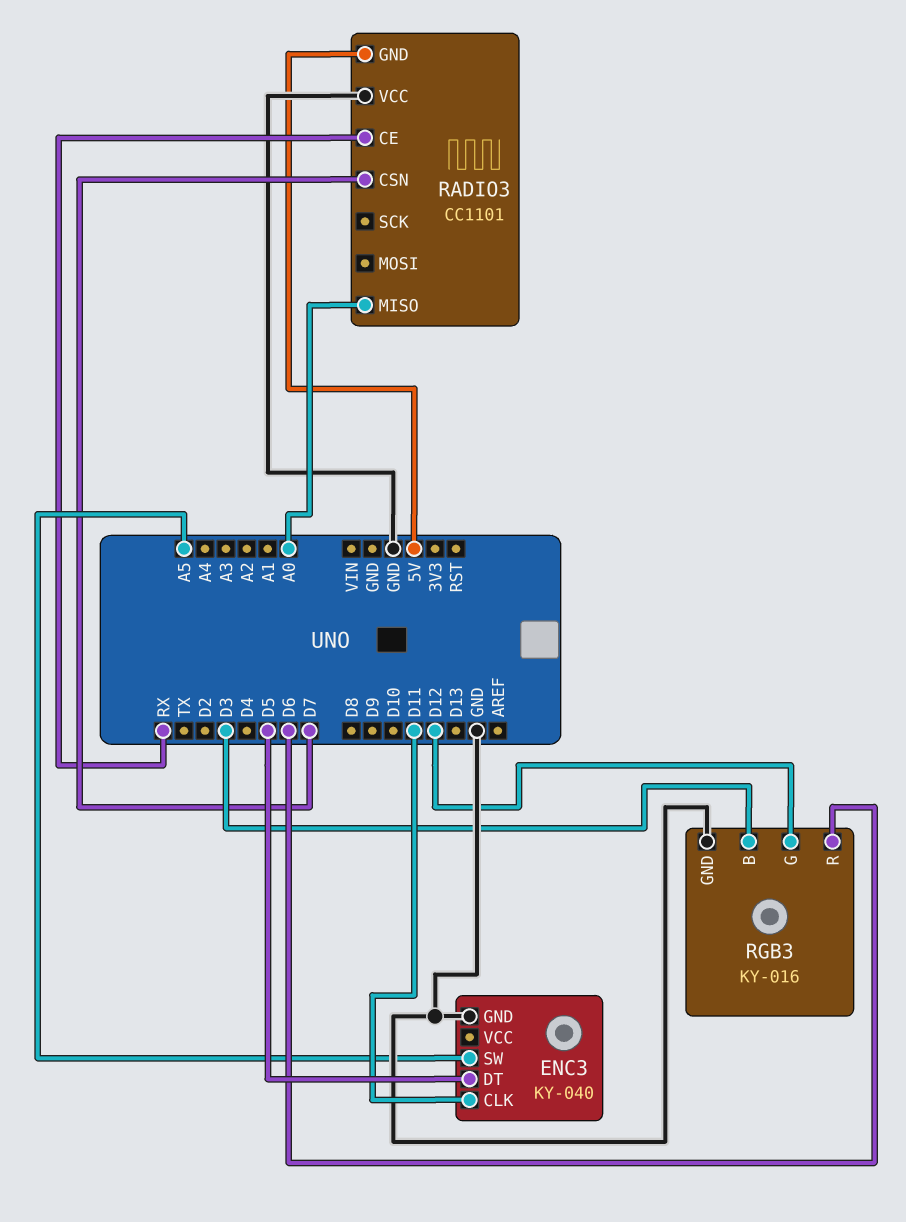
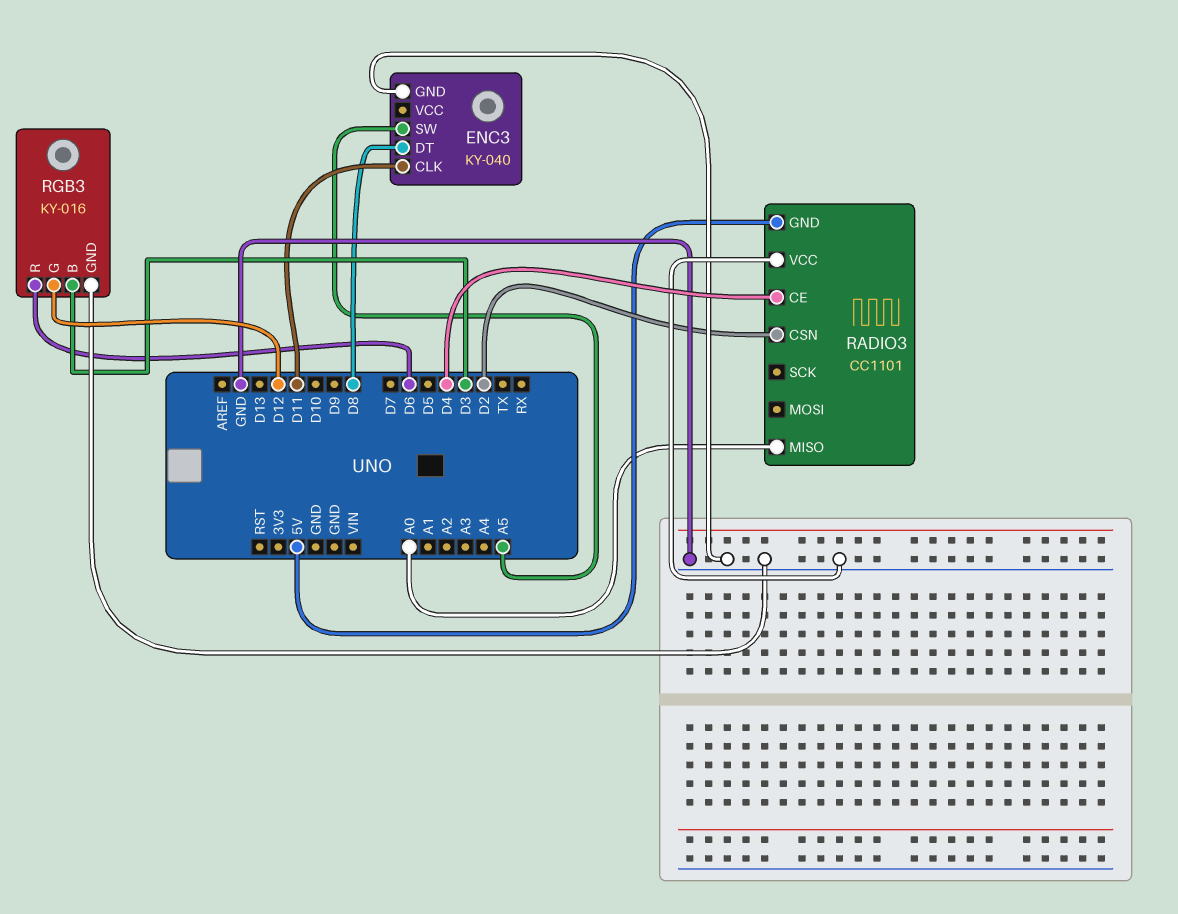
ENC3 pin DT: D5 -> D8
RADIO3 pin CE: RX -> D4
RADIO3 pin CSN: D7 -> D2

